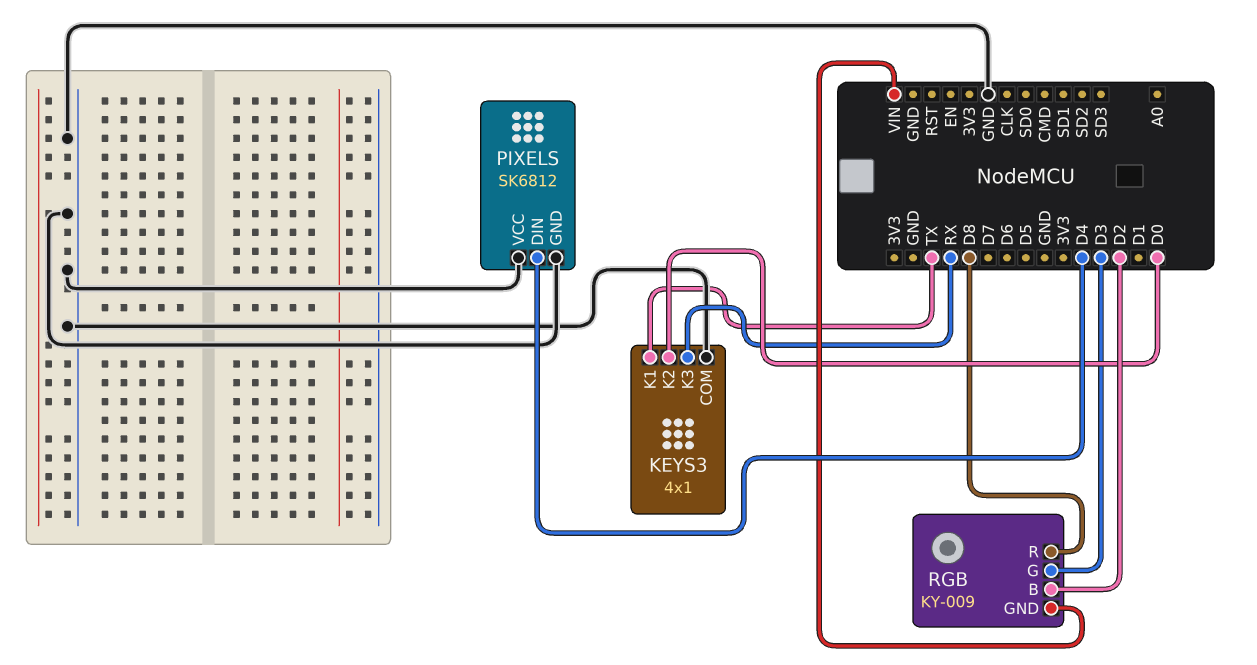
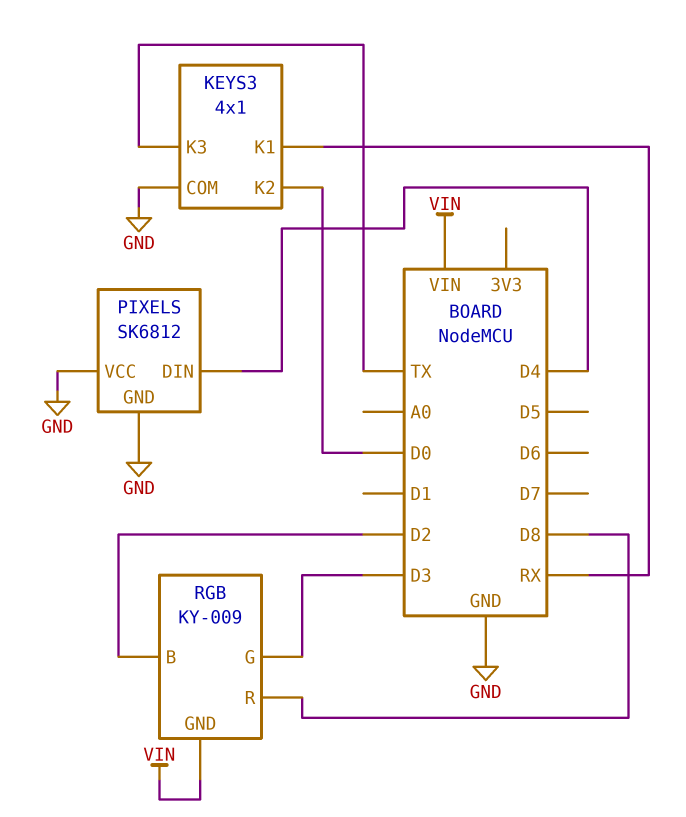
KEYS3 pin K1: TX -> RX
KEYS3 pin K3: RX -> TX

